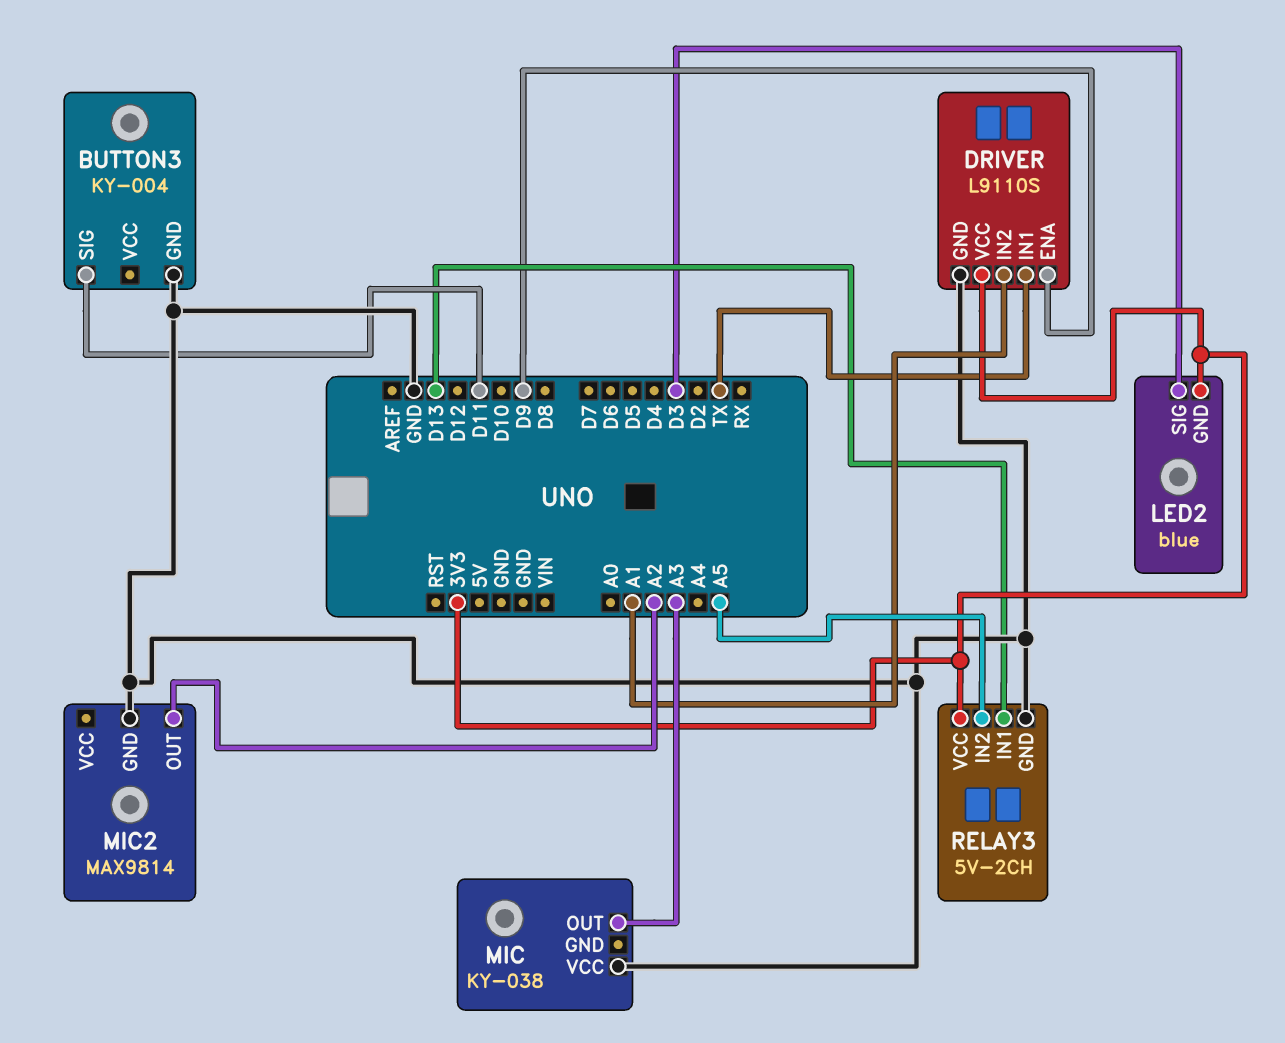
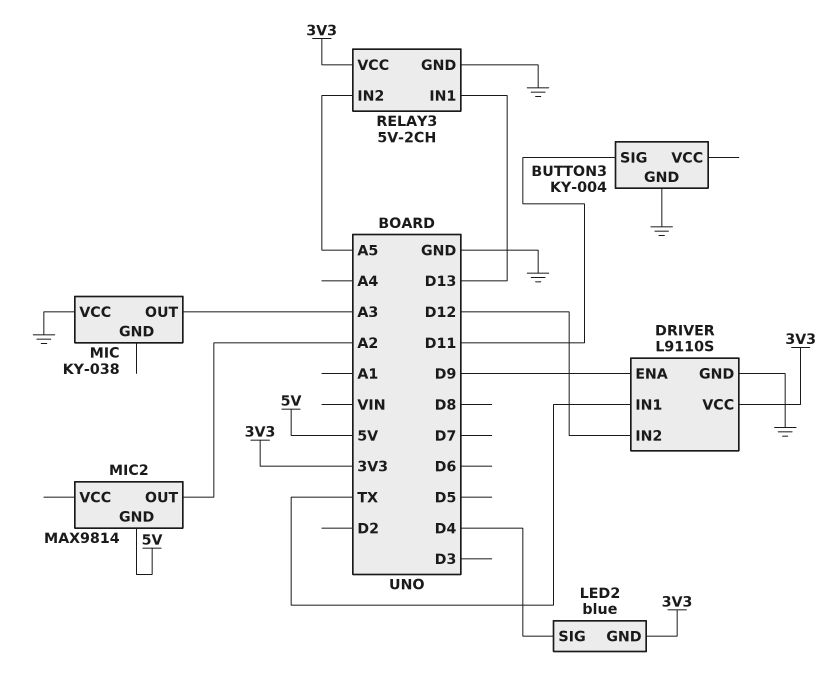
DRIVER pin IN2: A1 -> D12
LED2 pin SIG: D3 -> D4
MIC2 pin GND: GND -> 5V

